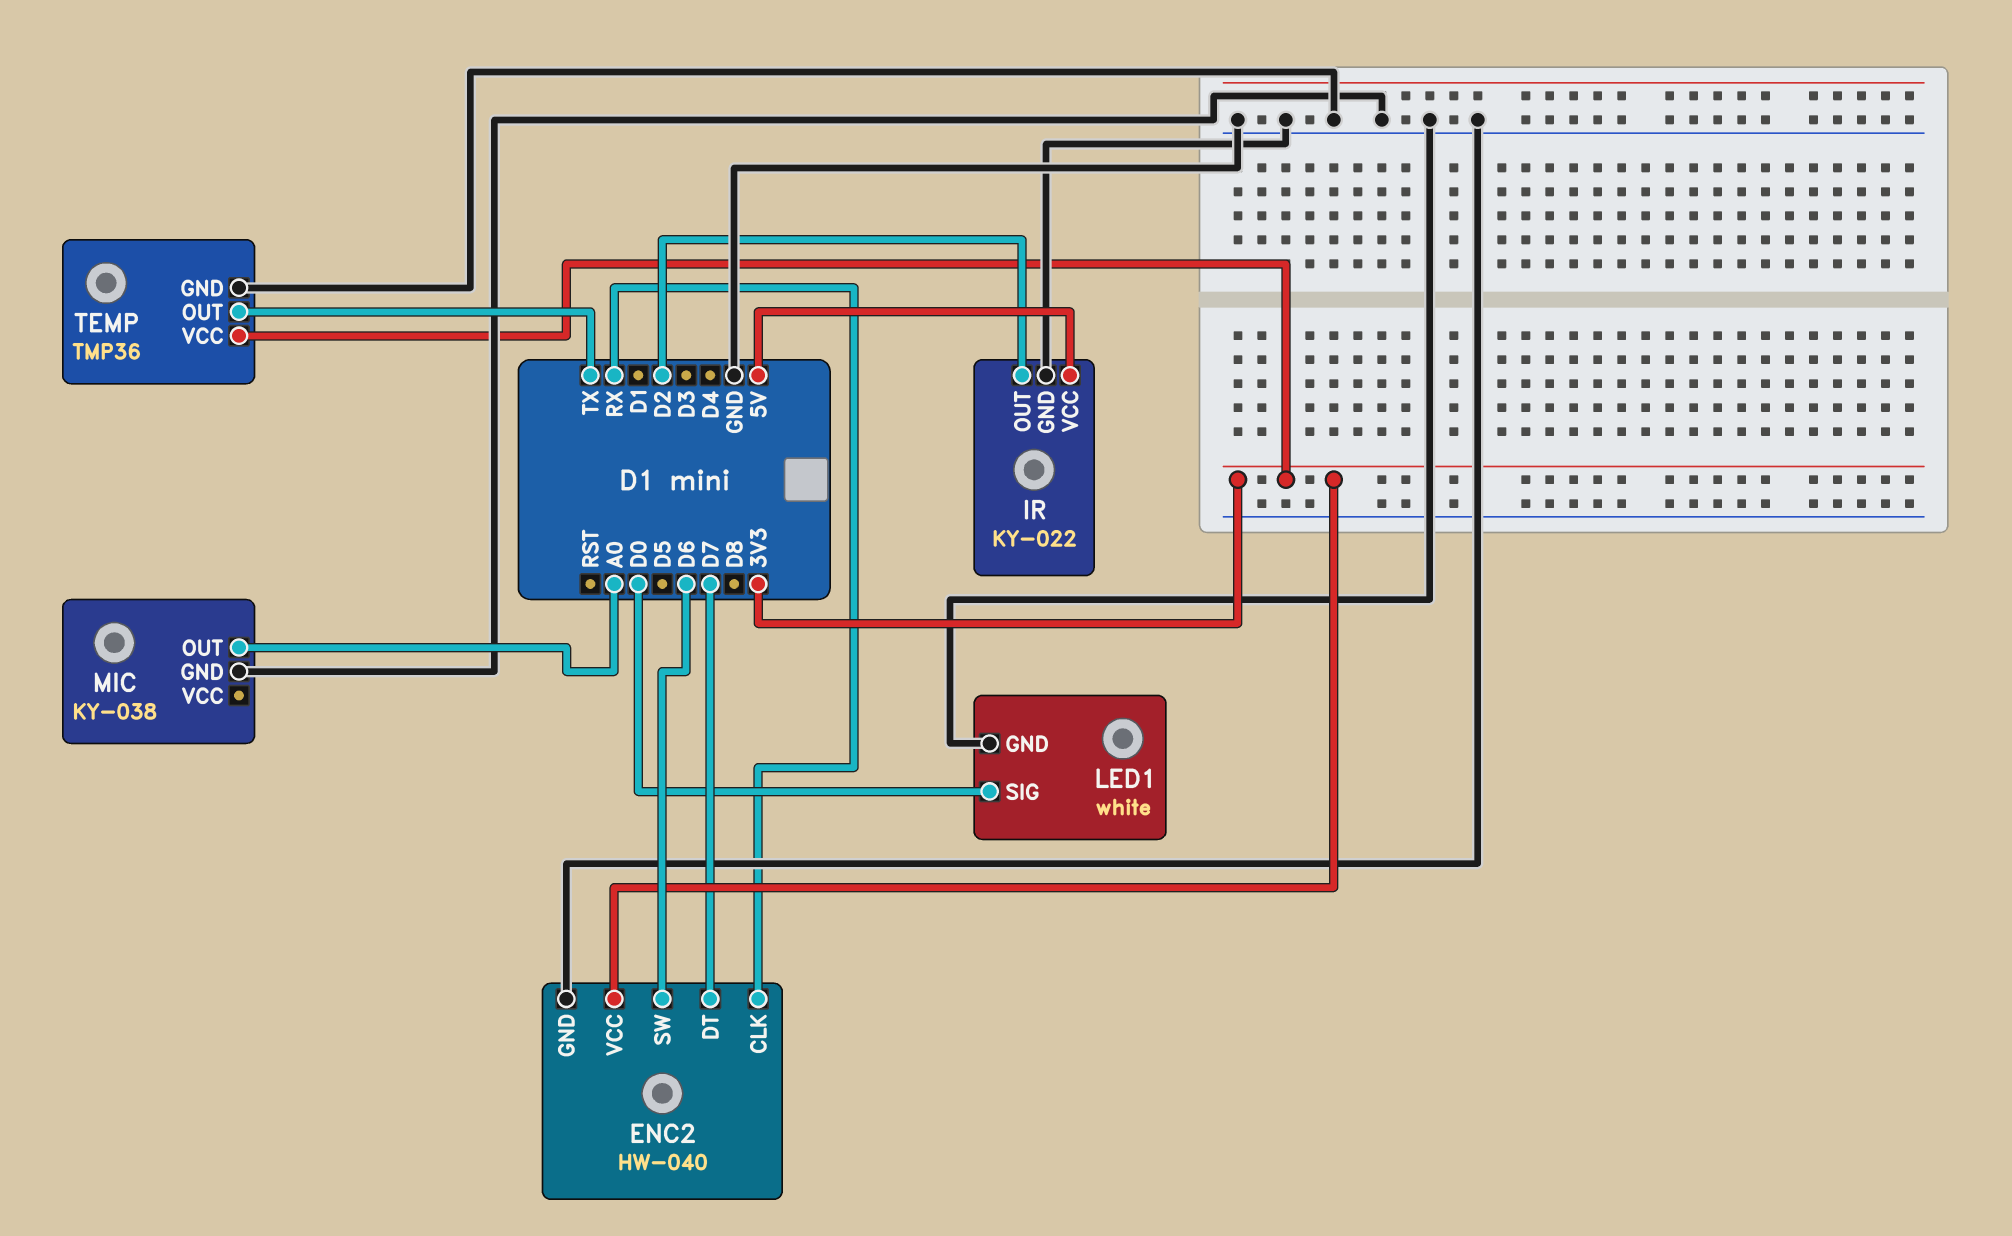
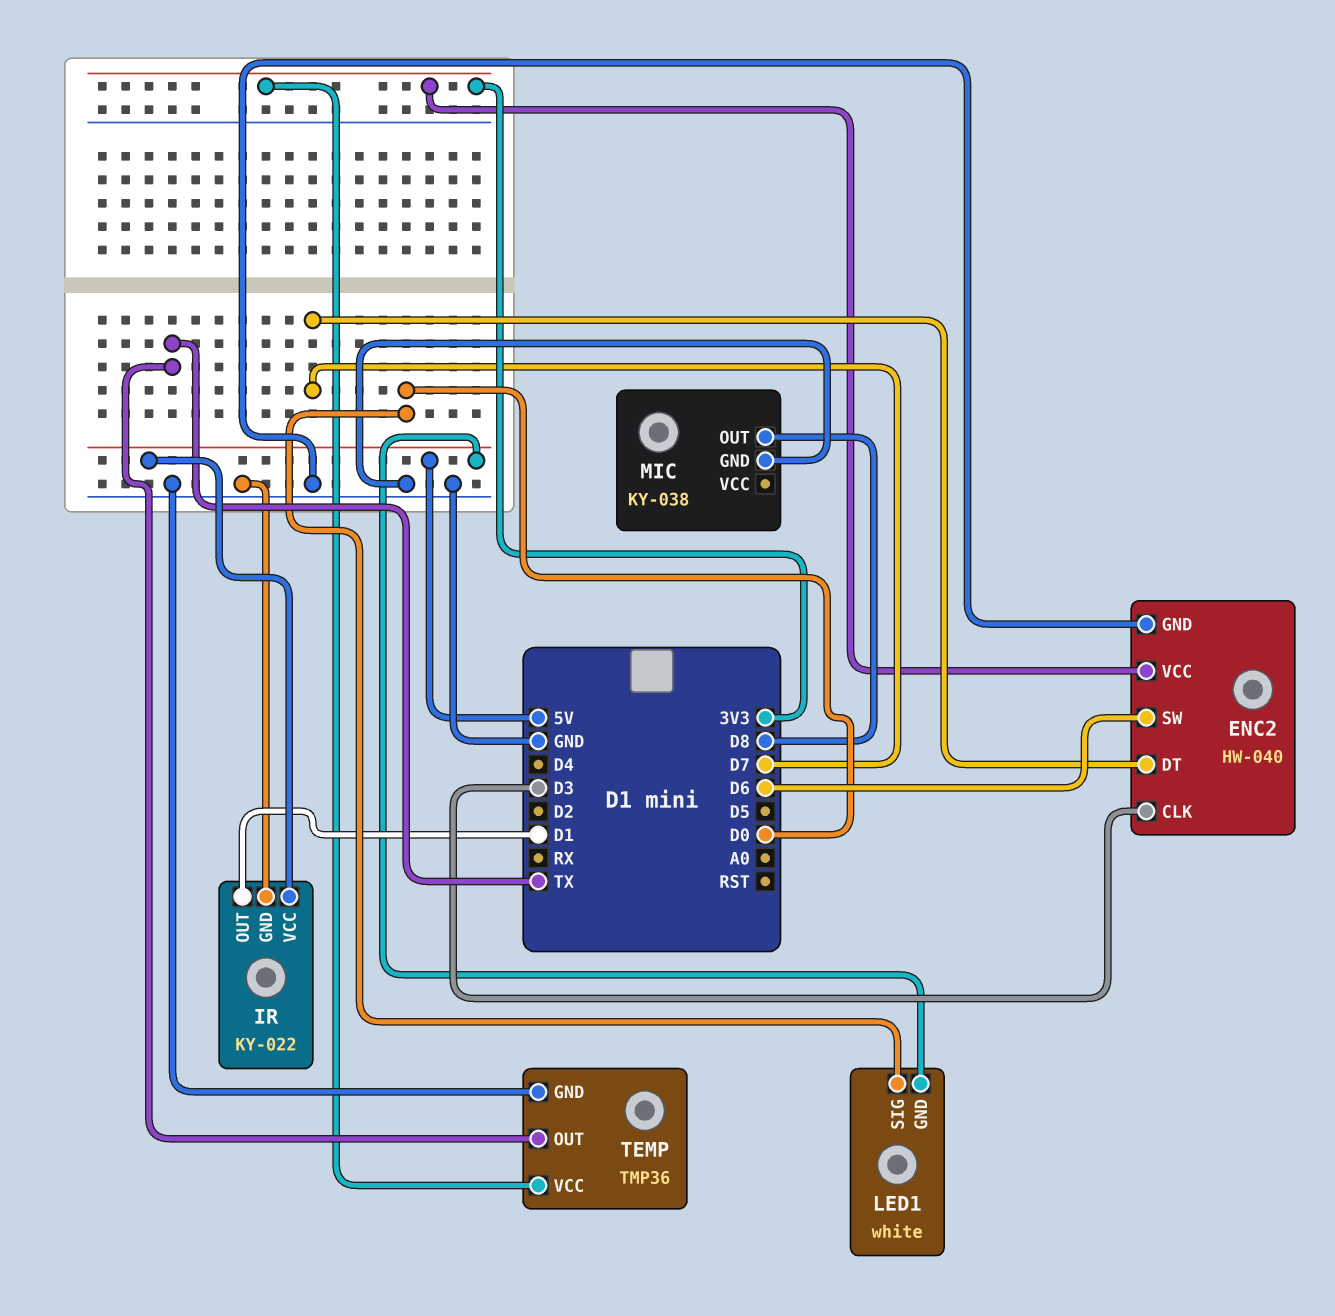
ENC2 pin CLK: RX -> D3
IR pin OUT: D2 -> D1
LED1 pin GND: GND -> 5V
MIC pin OUT: A0 -> D8

